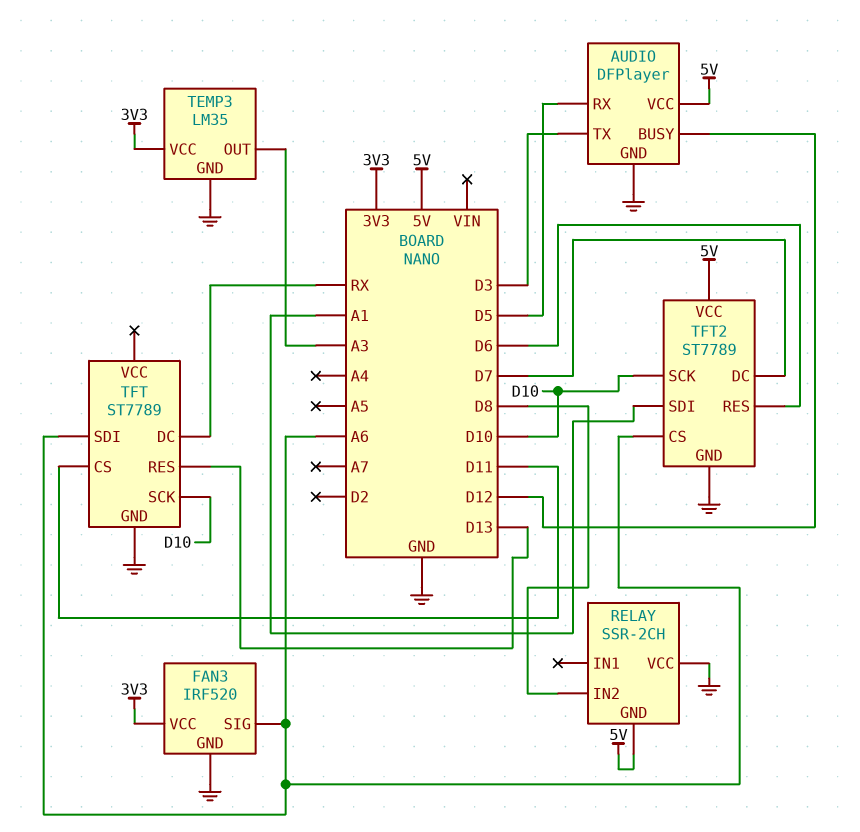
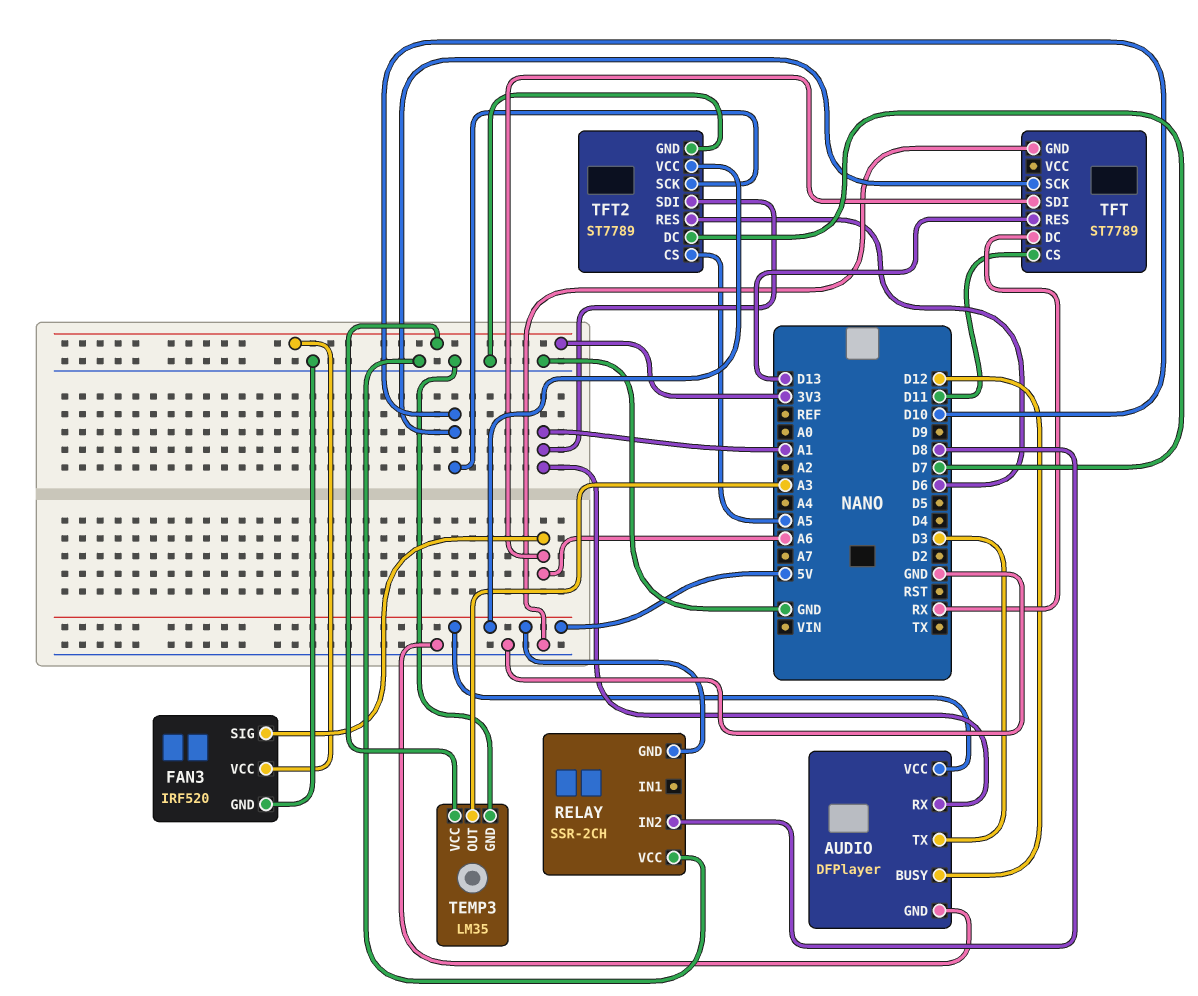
AUDIO pin RX: D5 -> A1
TFT2 pin CS: A6 -> A5

